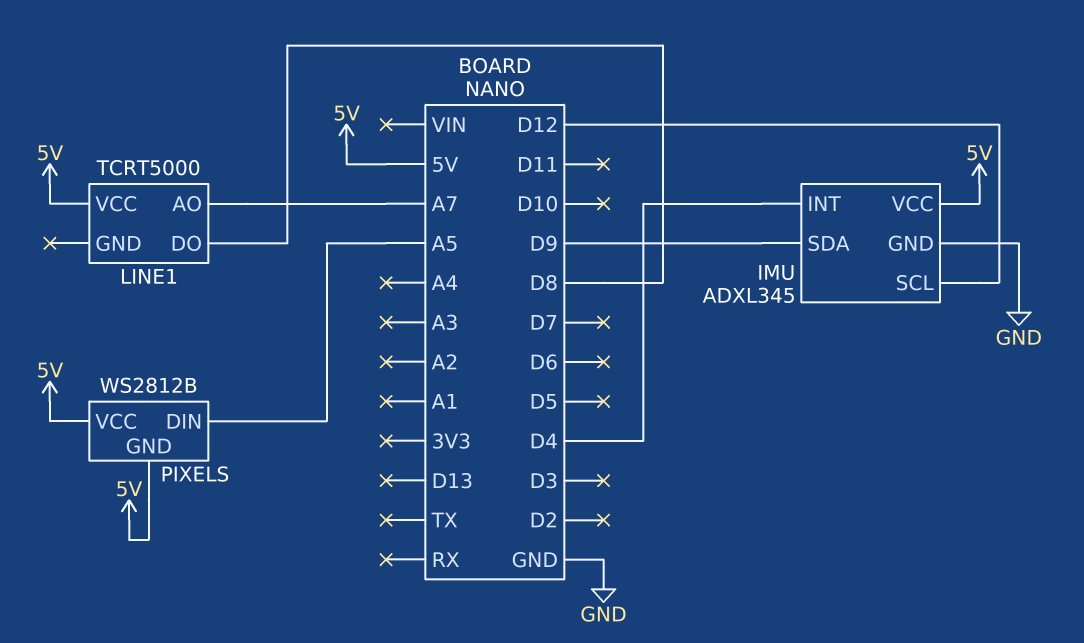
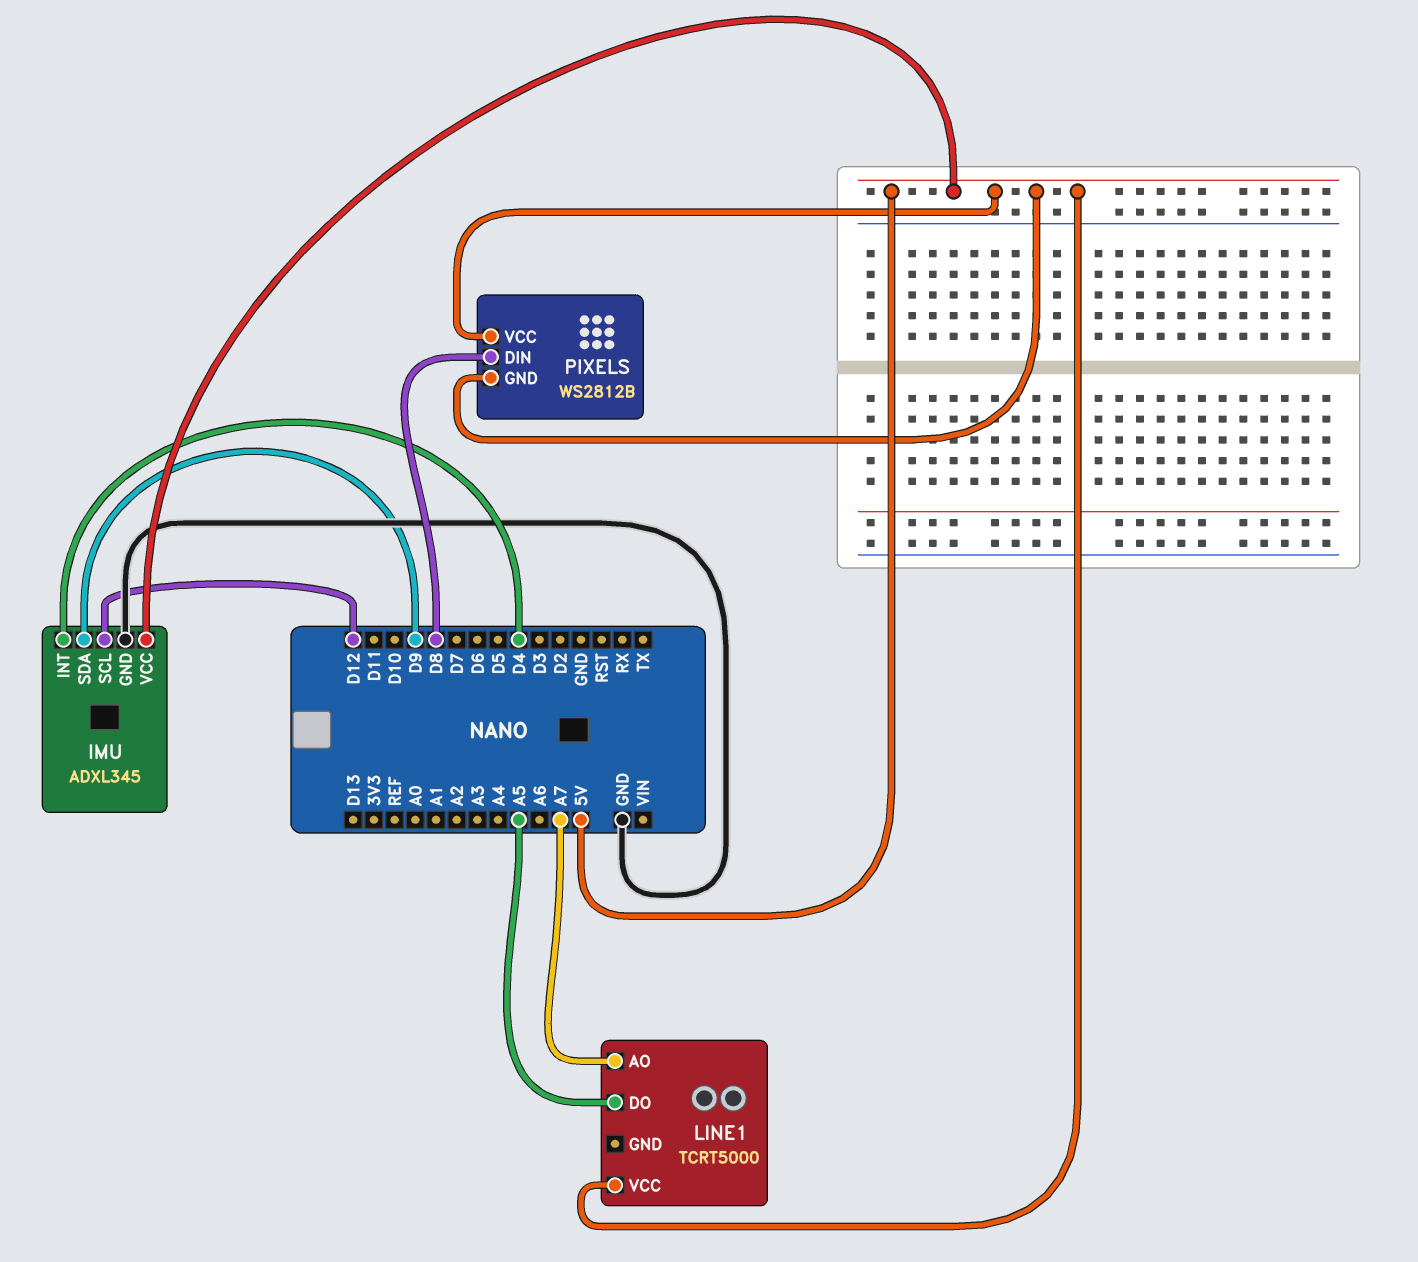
LINE1 pin DO: D8 -> A5
PIXELS pin DIN: A5 -> D8

